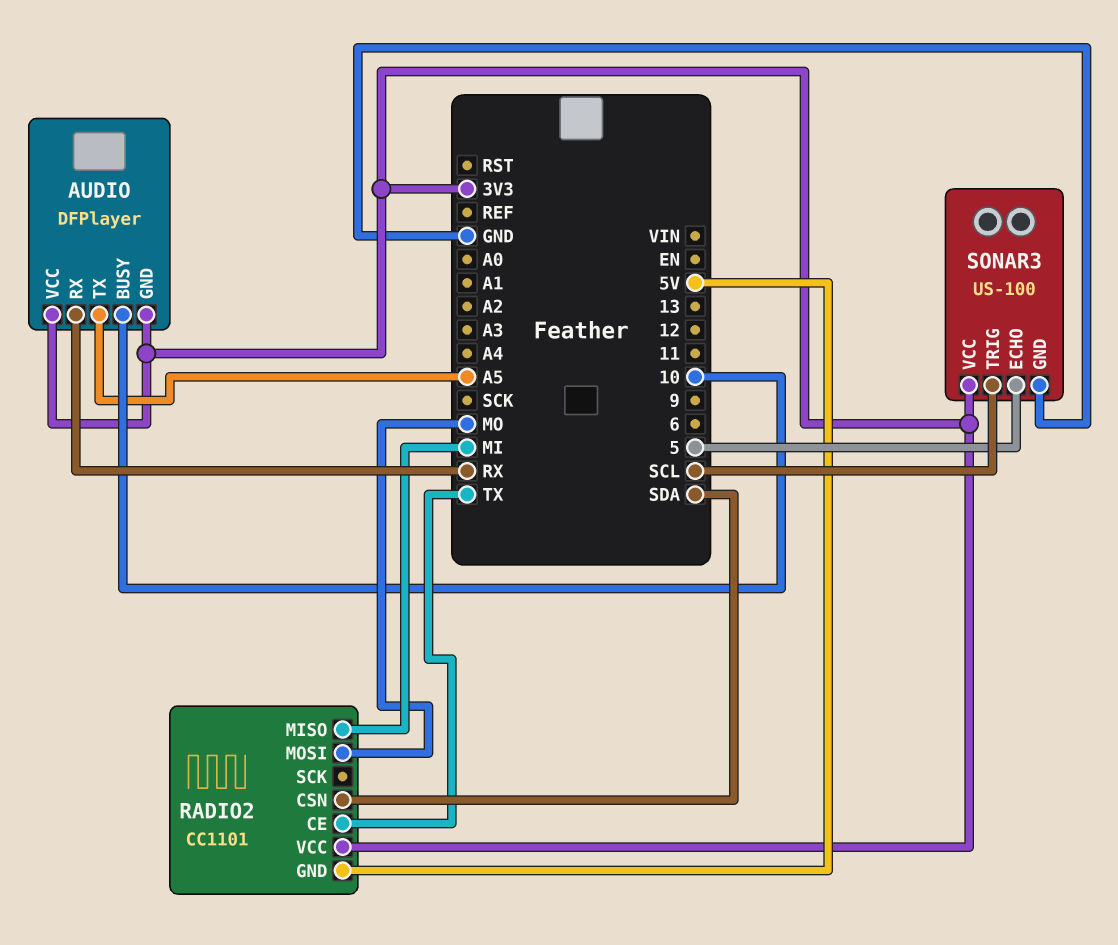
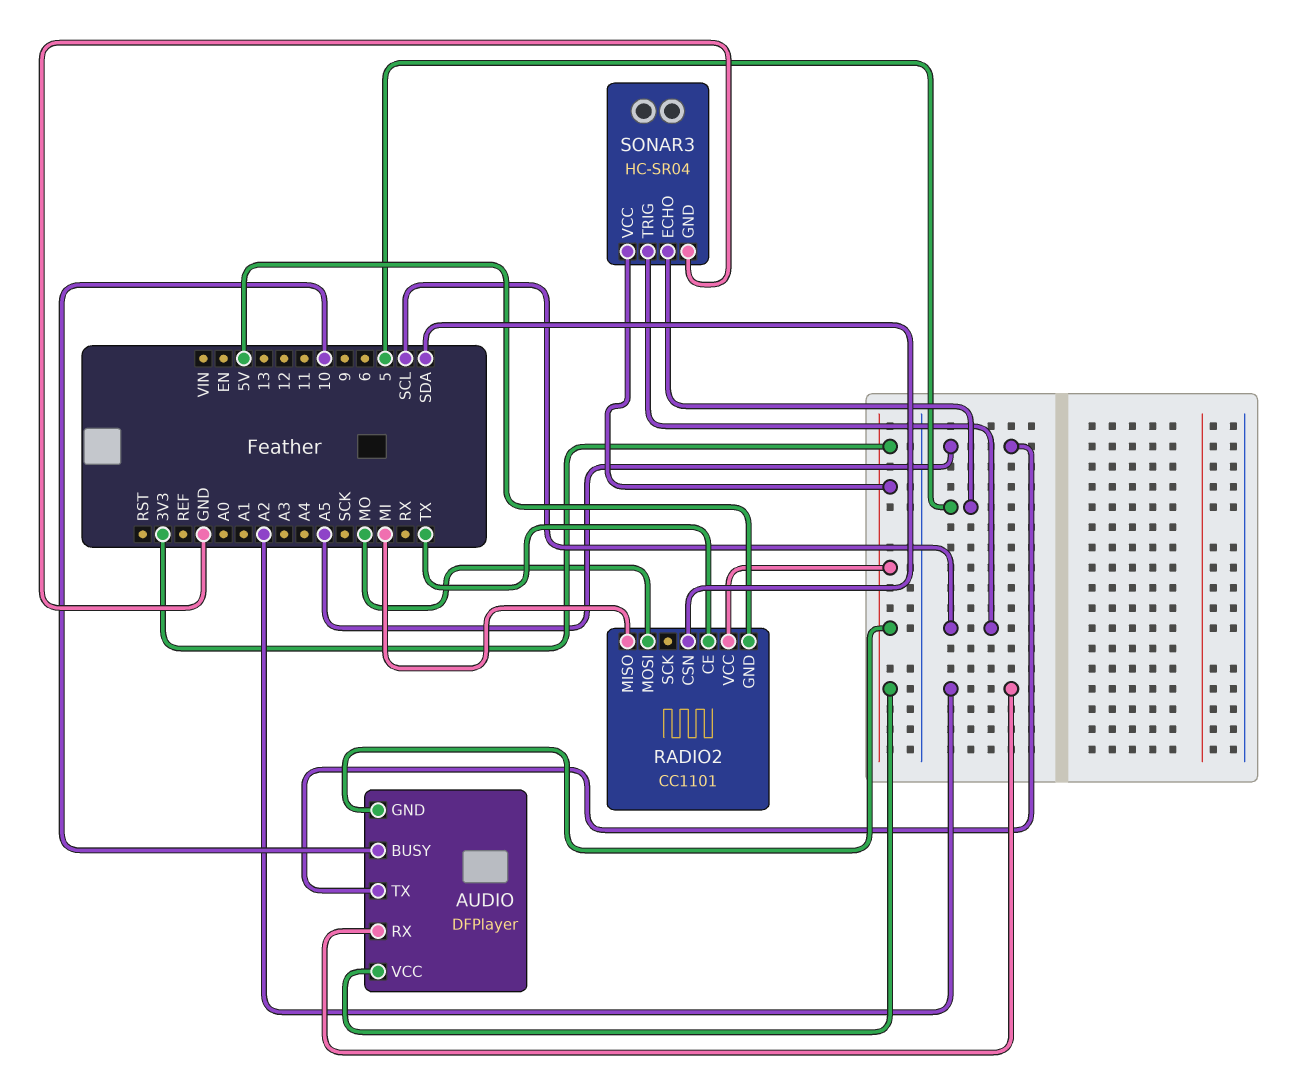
AUDIO pin RX: RX -> A2
SONAR3: US-100 -> HC-SR04

